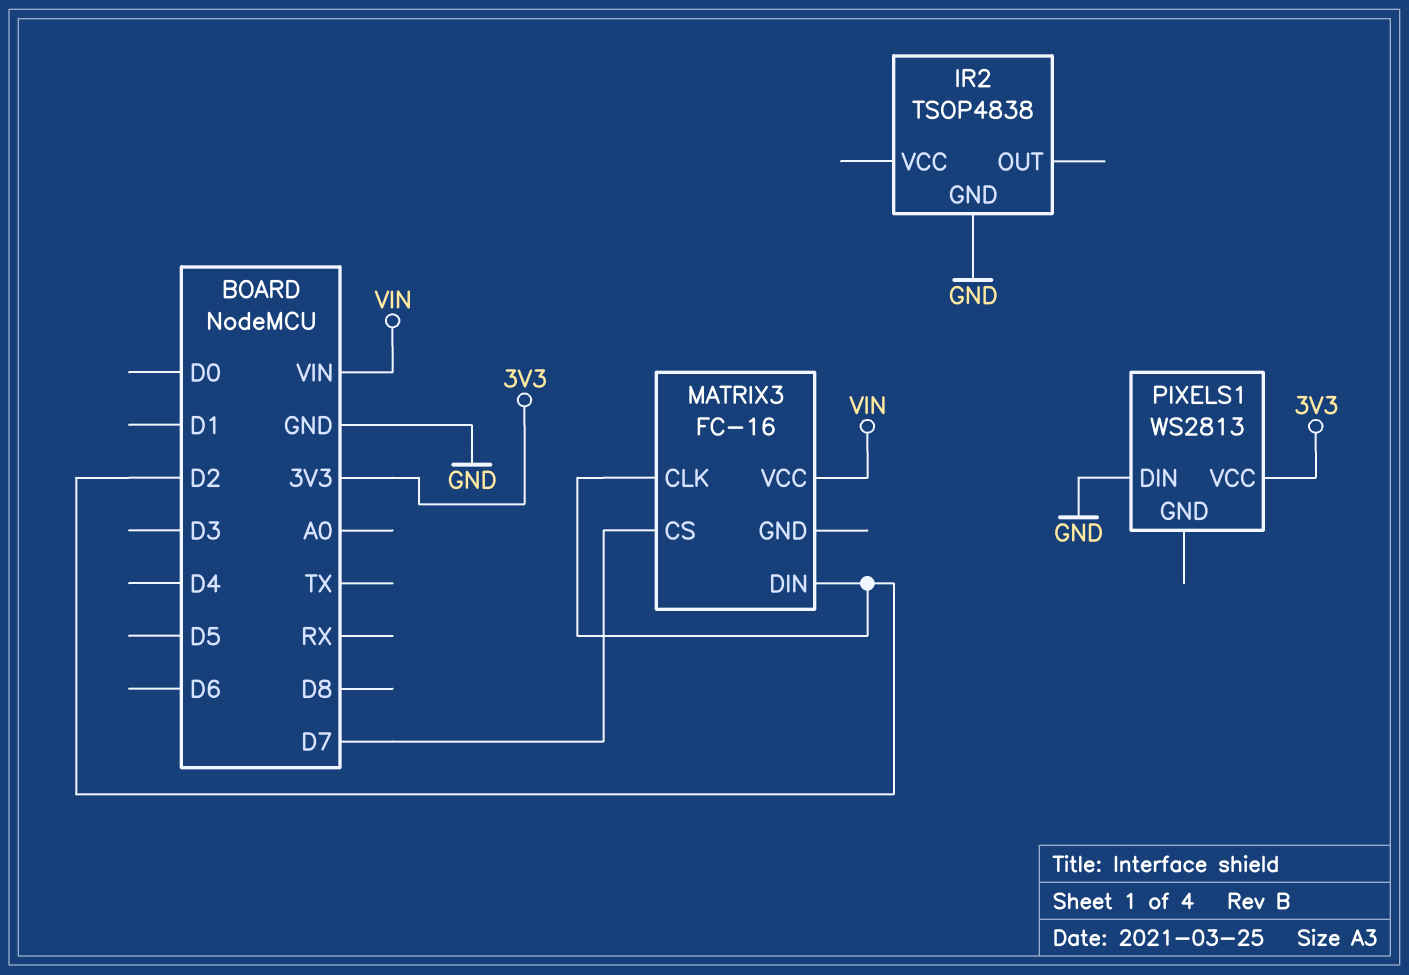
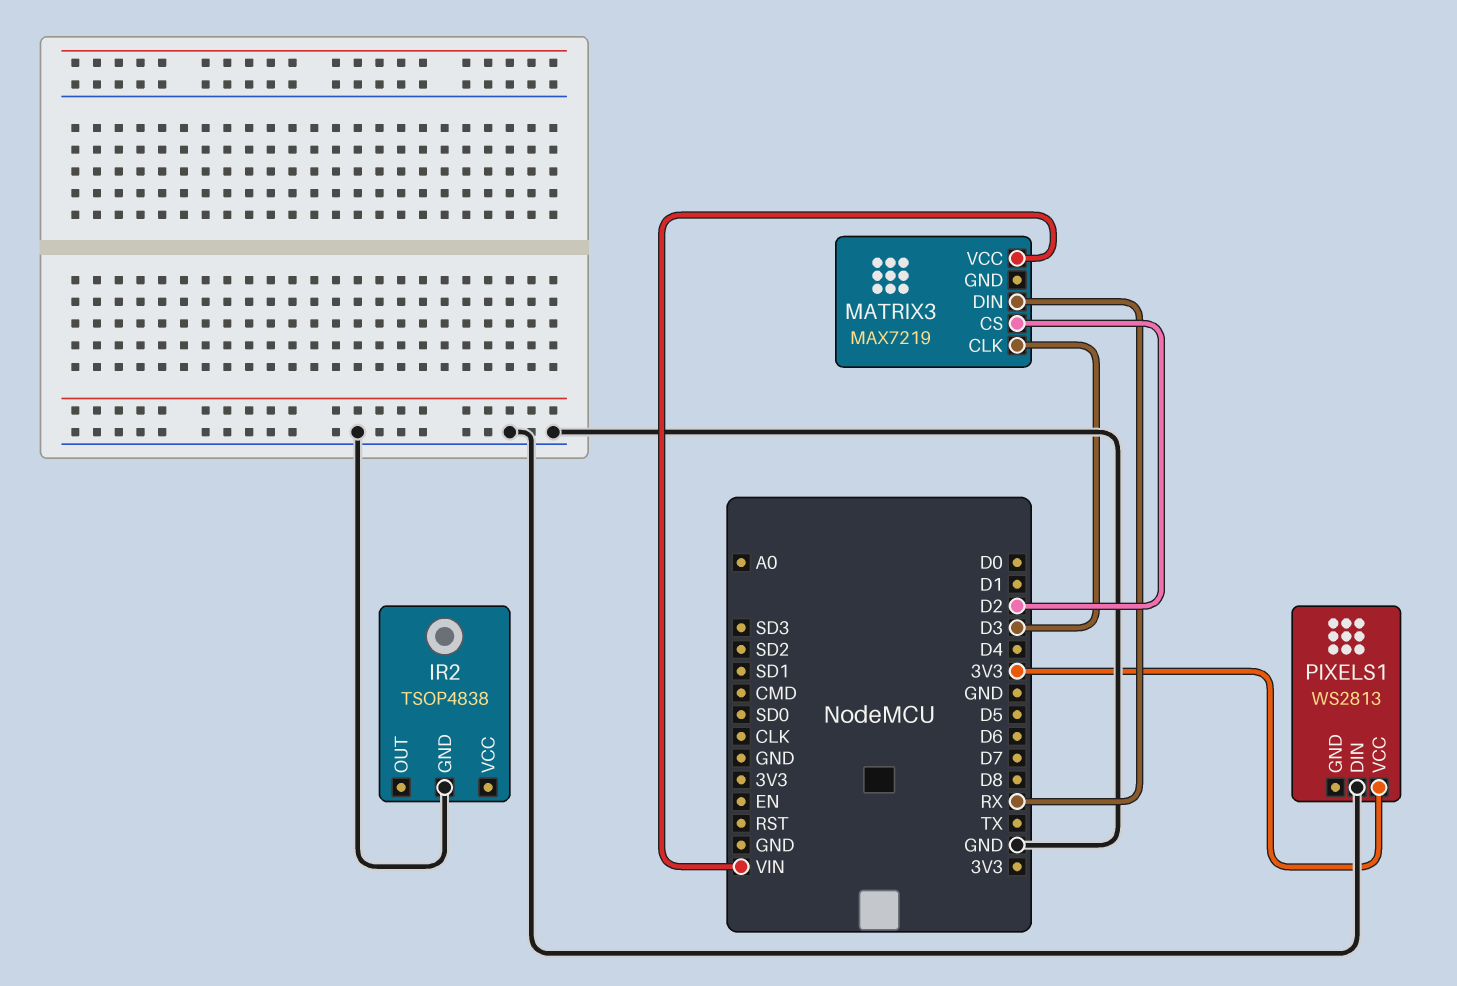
MATRIX3: FC-16 -> MAX7219
MATRIX3 pin CLK: D2 -> D3
MATRIX3 pin CS: D7 -> D2
MATRIX3 pin DIN: D2 -> RX

